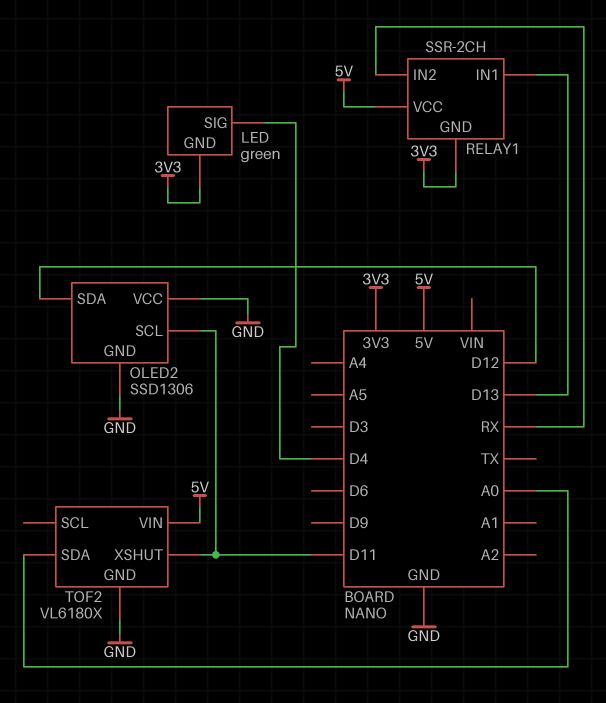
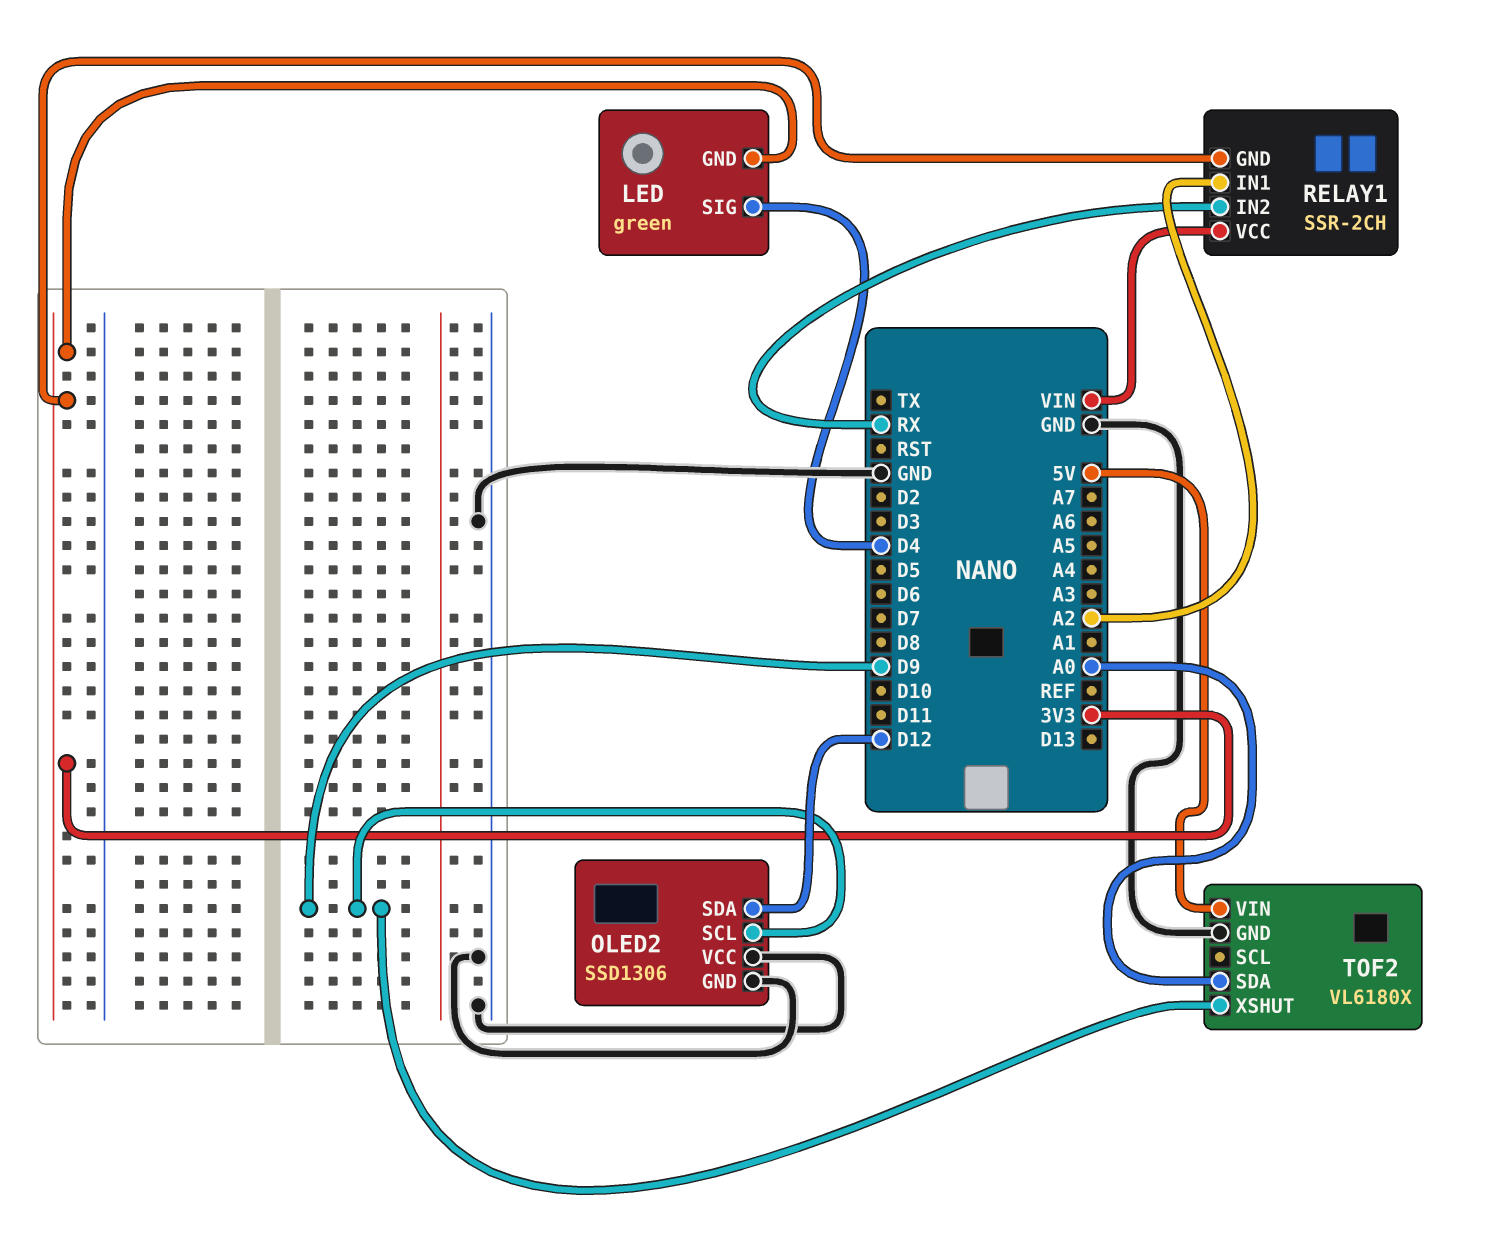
OLED2 pin SCL: D11 -> D9
RELAY1 pin IN1: D13 -> A2
RELAY1 pin VCC: 5V -> VIN
TOF2 pin XSHUT: D11 -> D9

